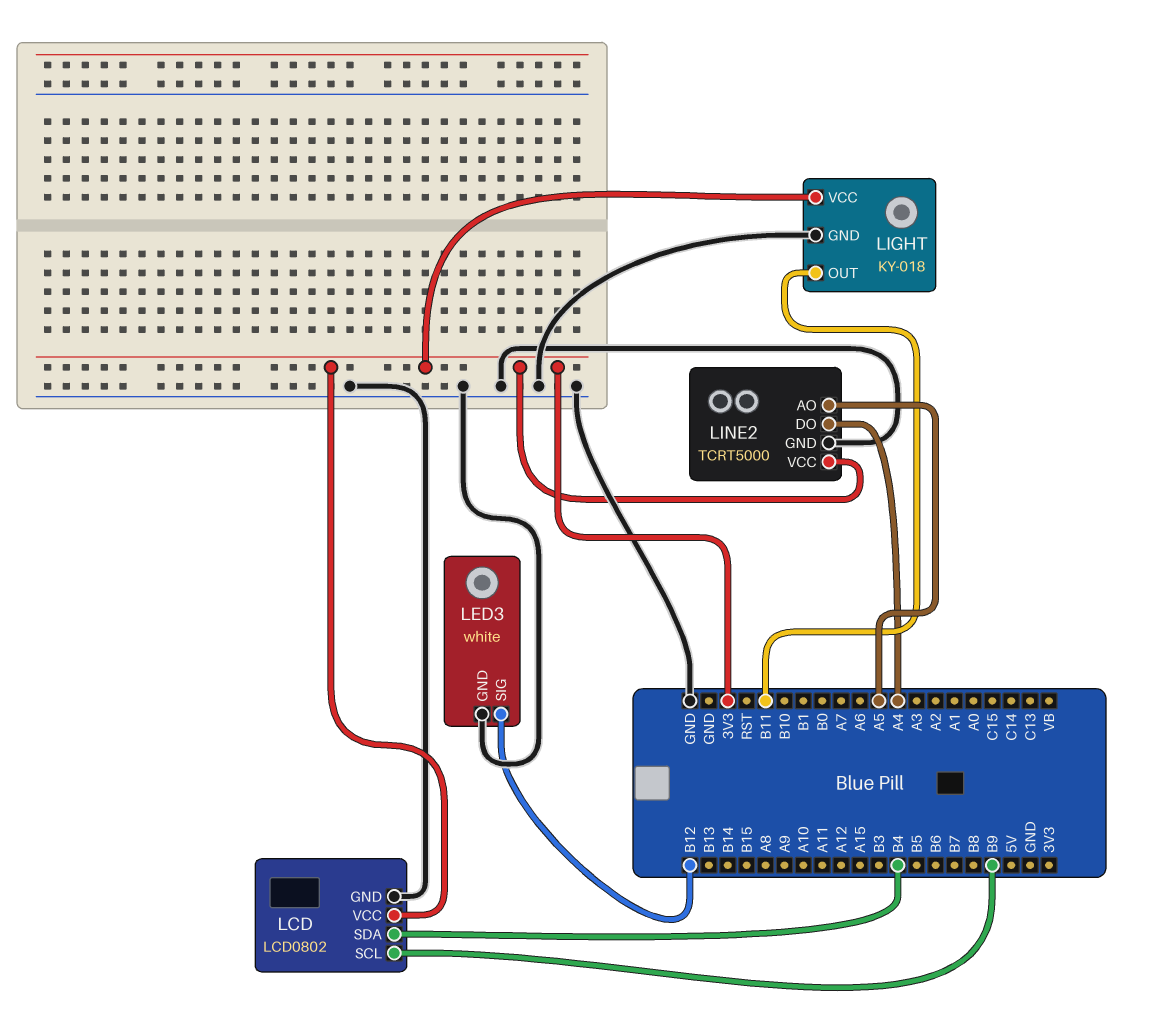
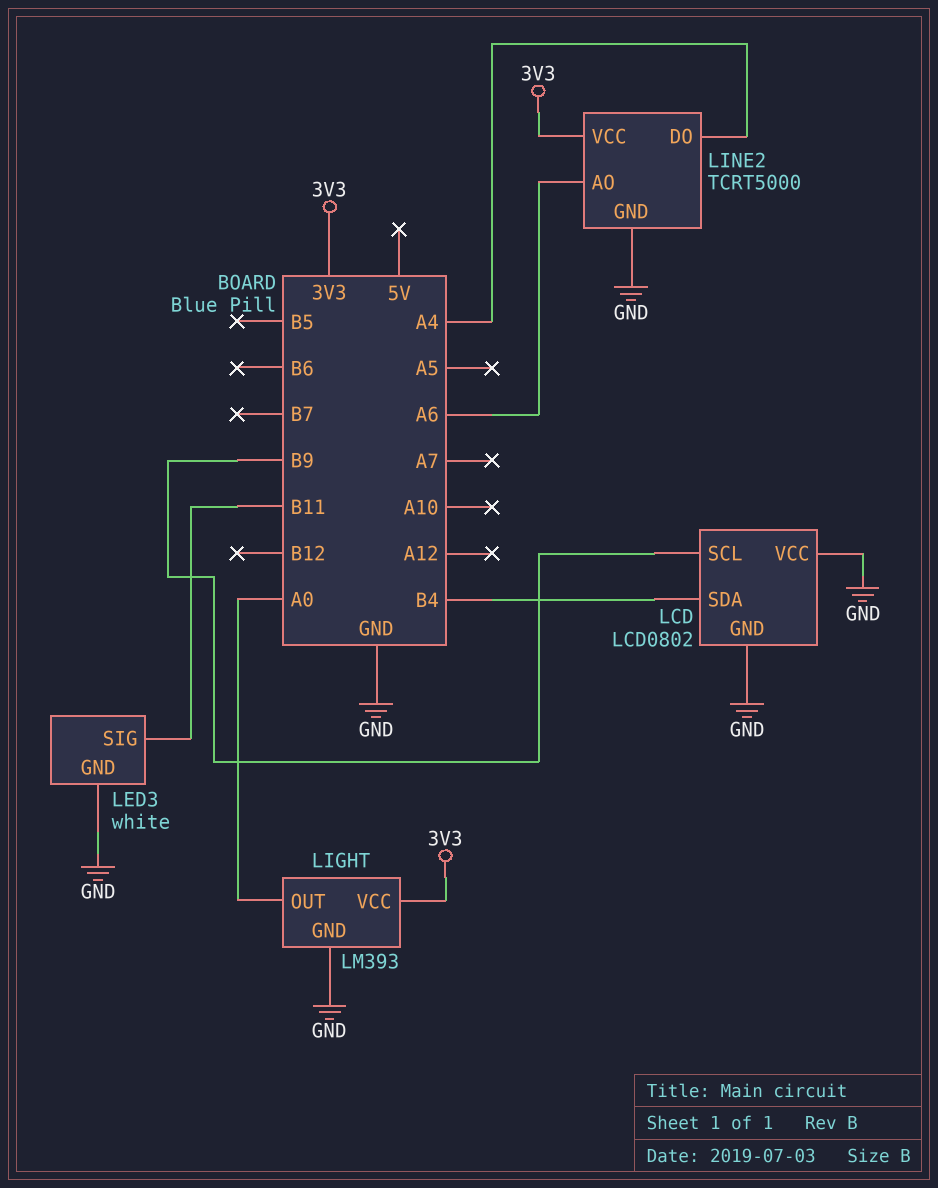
LCD pin VCC: 3V3 -> GND
LED3 pin SIG: B12 -> B11
LIGHT: KY-018 -> LM393
LIGHT pin OUT: B11 -> A0
LINE2 pin AO: A5 -> A6

